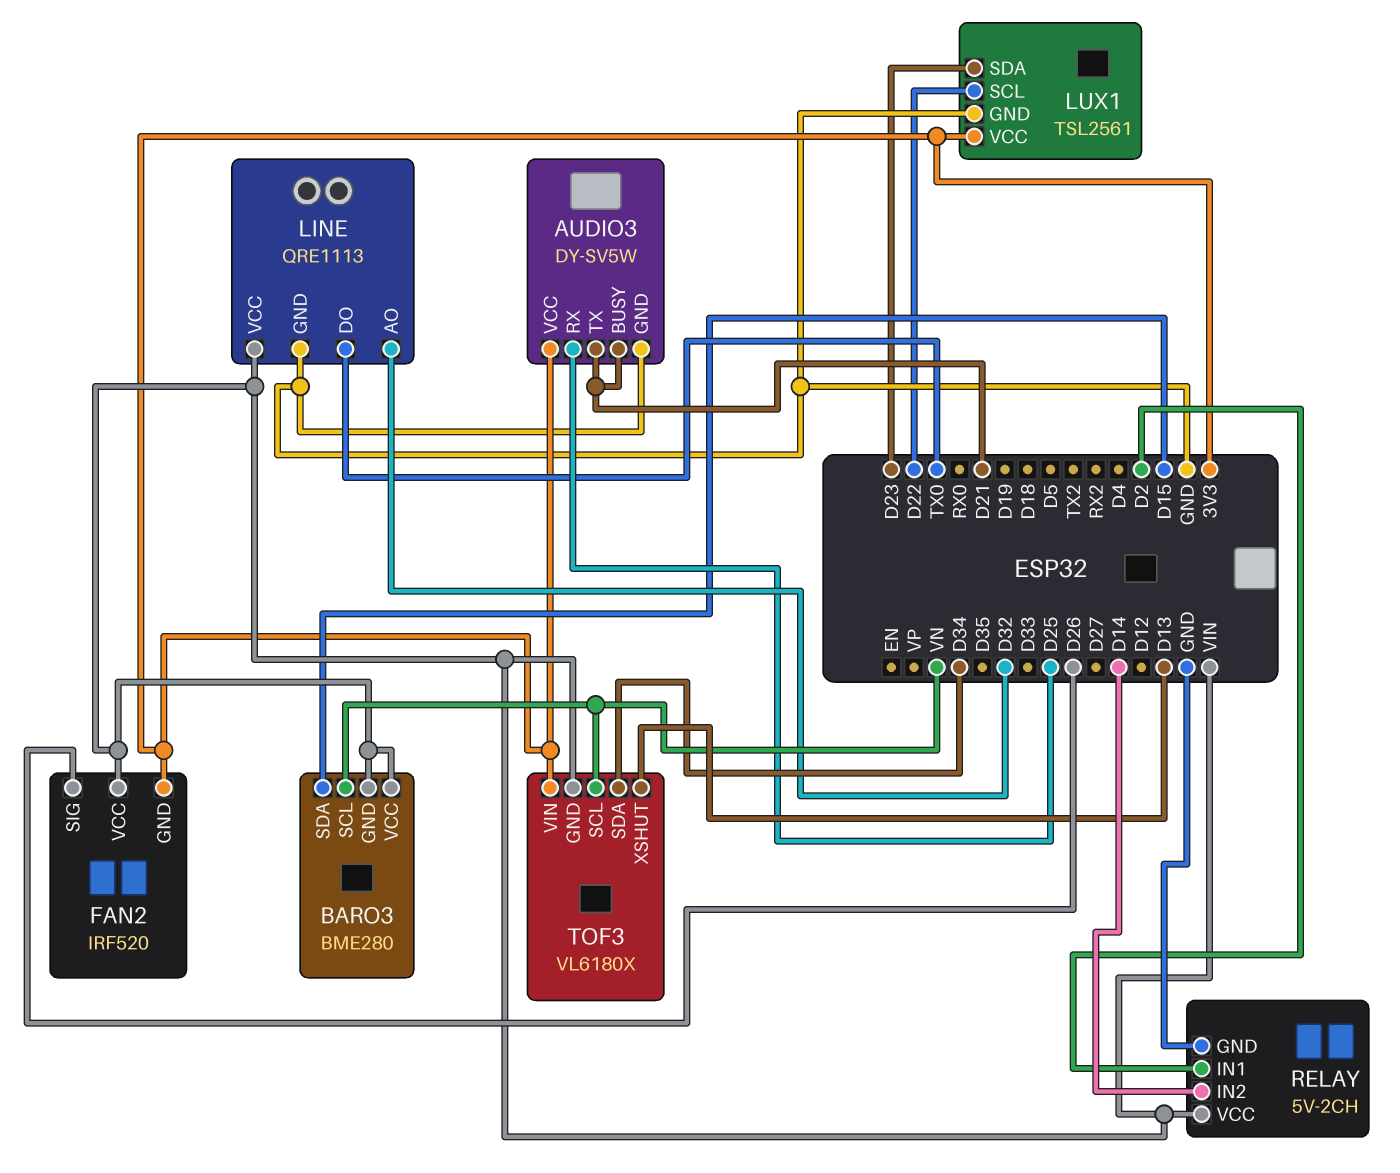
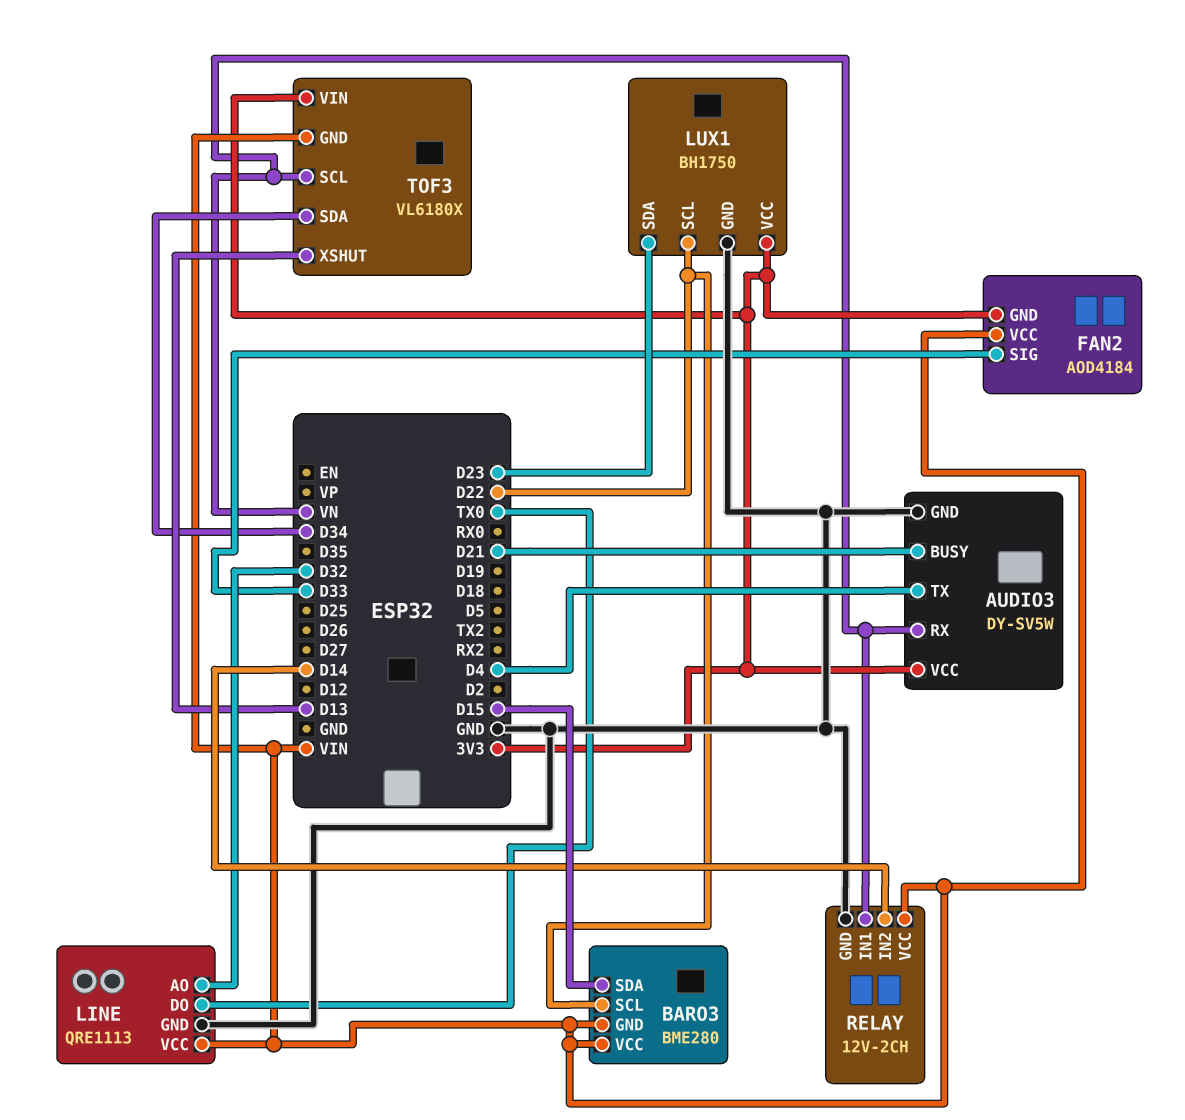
AUDIO3 pin RX: D25 -> VN
AUDIO3 pin TX: D21 -> D4
BARO3 pin SCL: VN -> D22
FAN2: IRF520 -> AOD4184
FAN2 pin SIG: D26 -> D33
LUX1: TSL2561 -> BH1750
RELAY: 5V-2CH -> 12V-2CH
RELAY pin IN1: D2 -> VN

